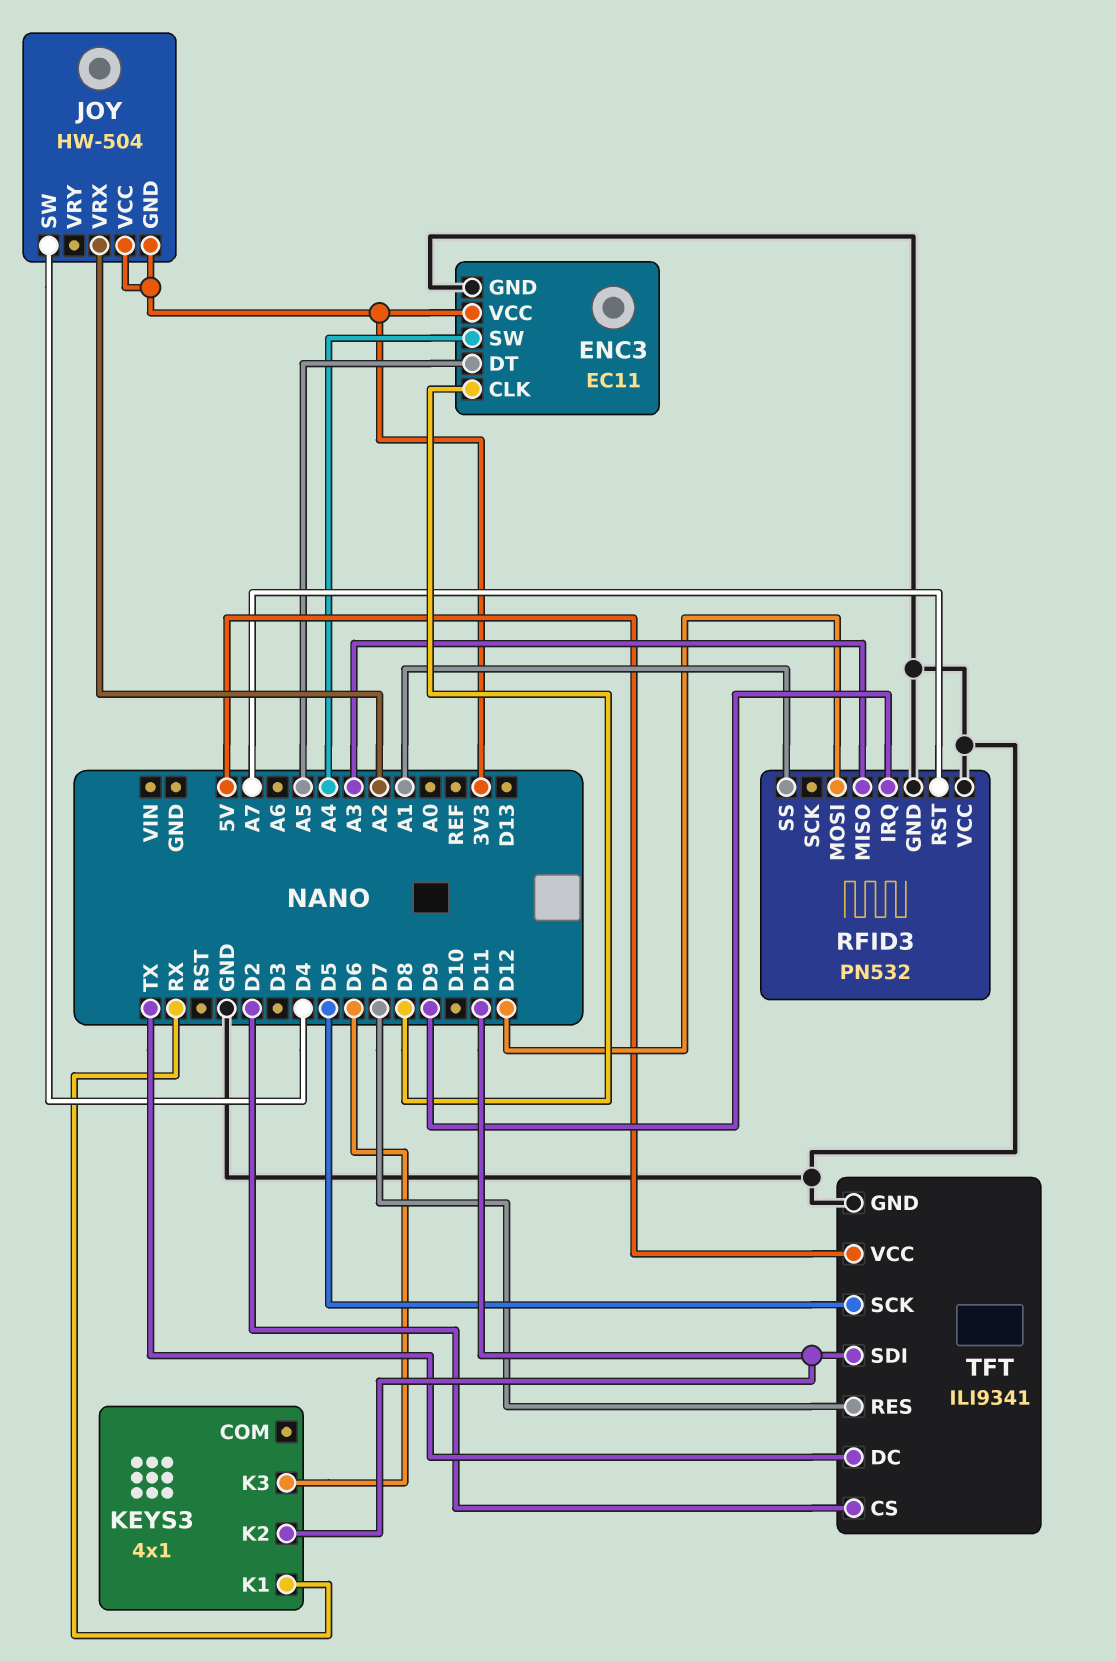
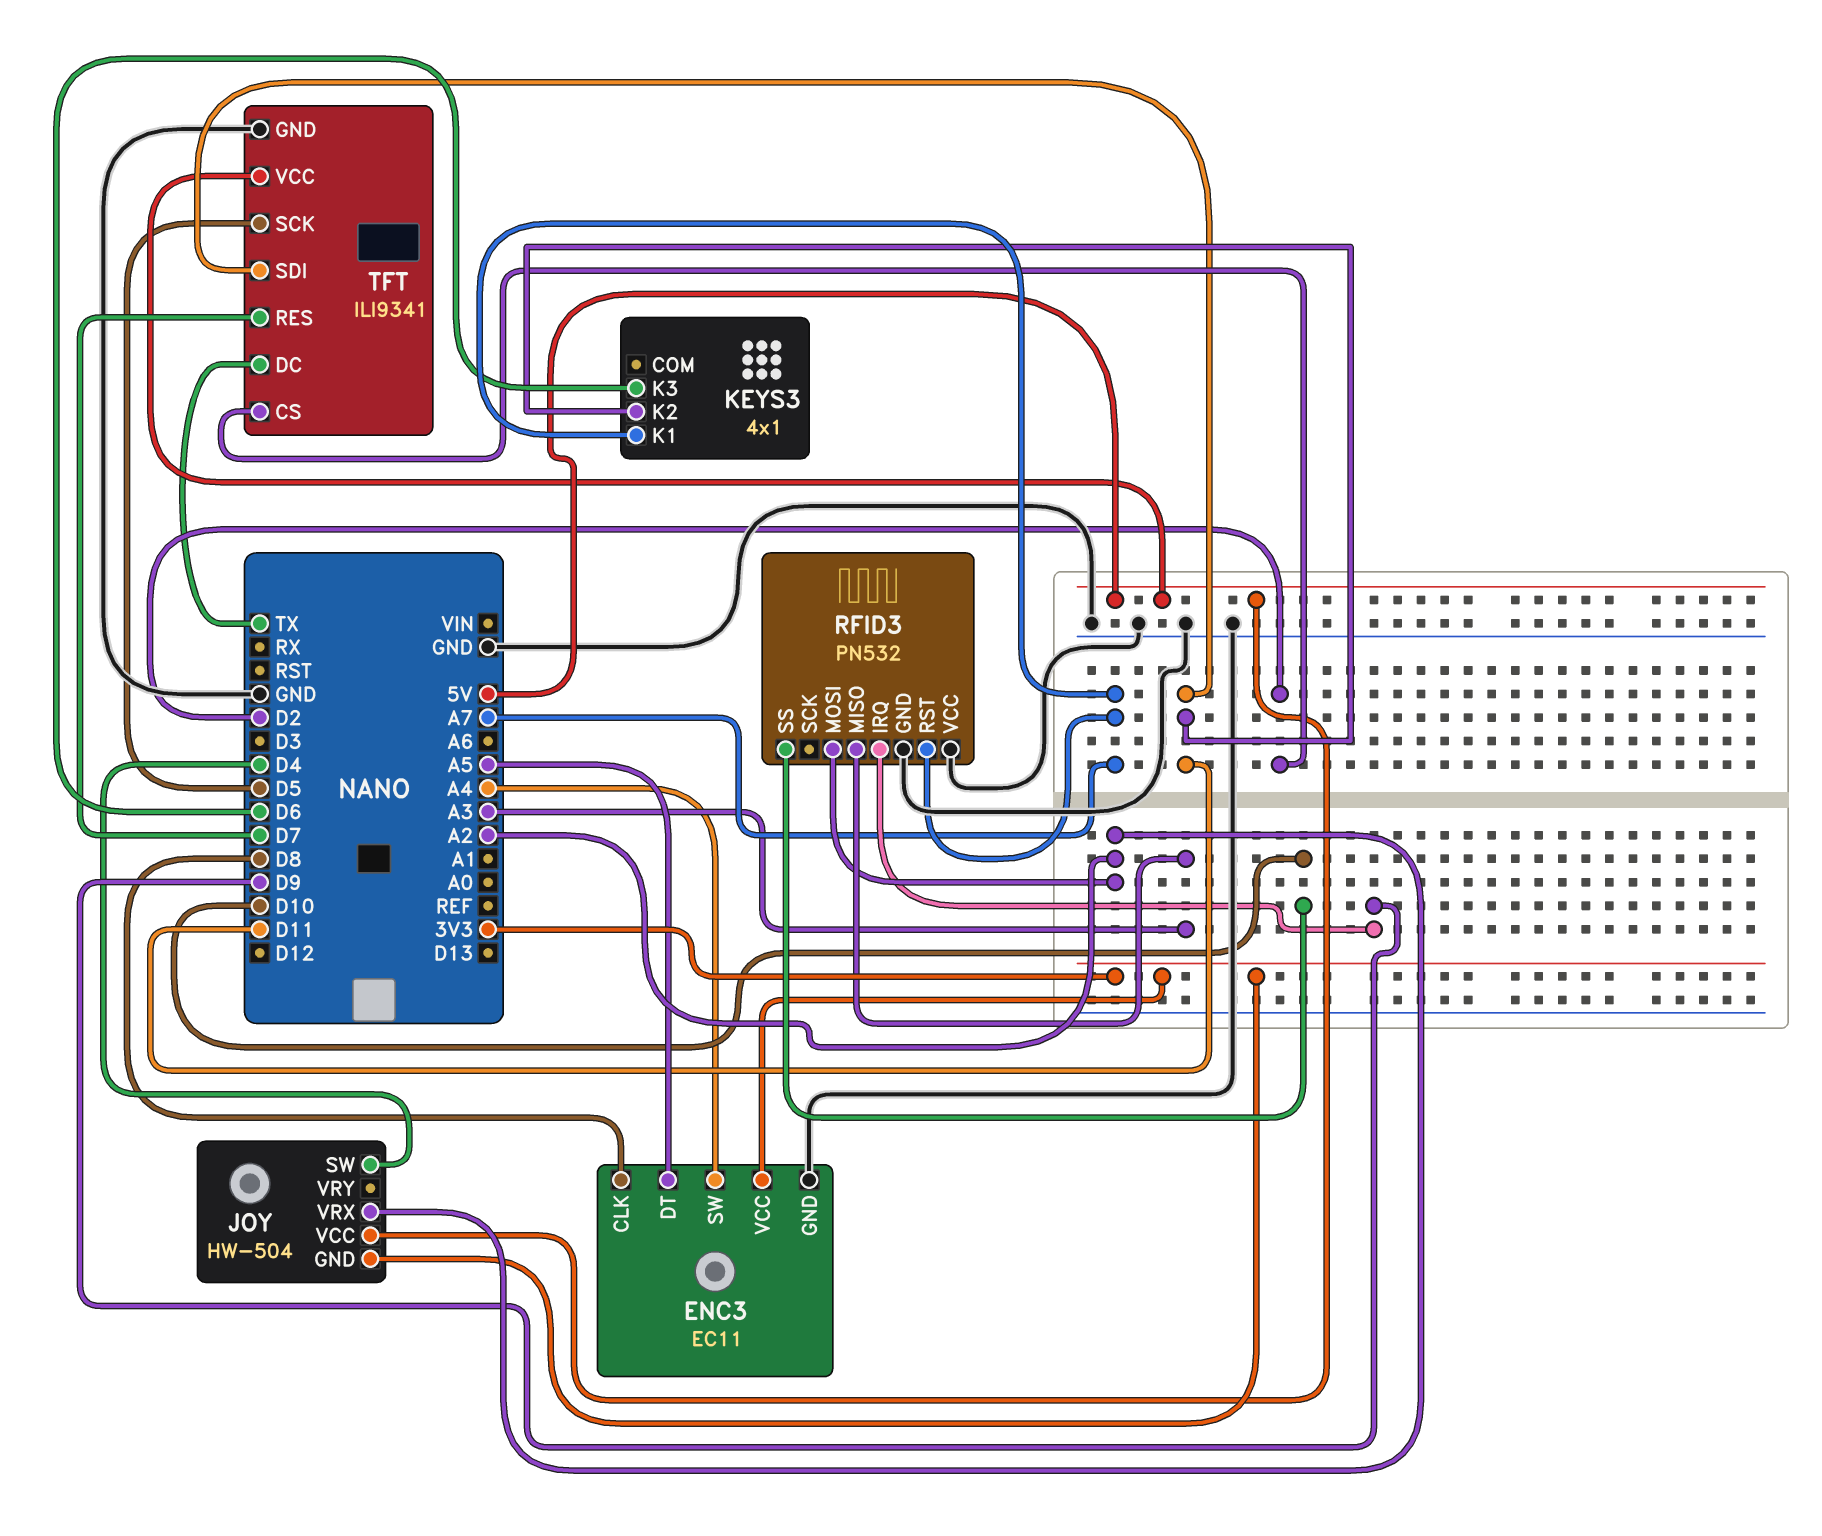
JOY pin VCC: 3V3 -> 5V
KEYS3 pin K1: RX -> A7
RFID3 pin MOSI: D12 -> A2
RFID3 pin SS: A1 -> D10

